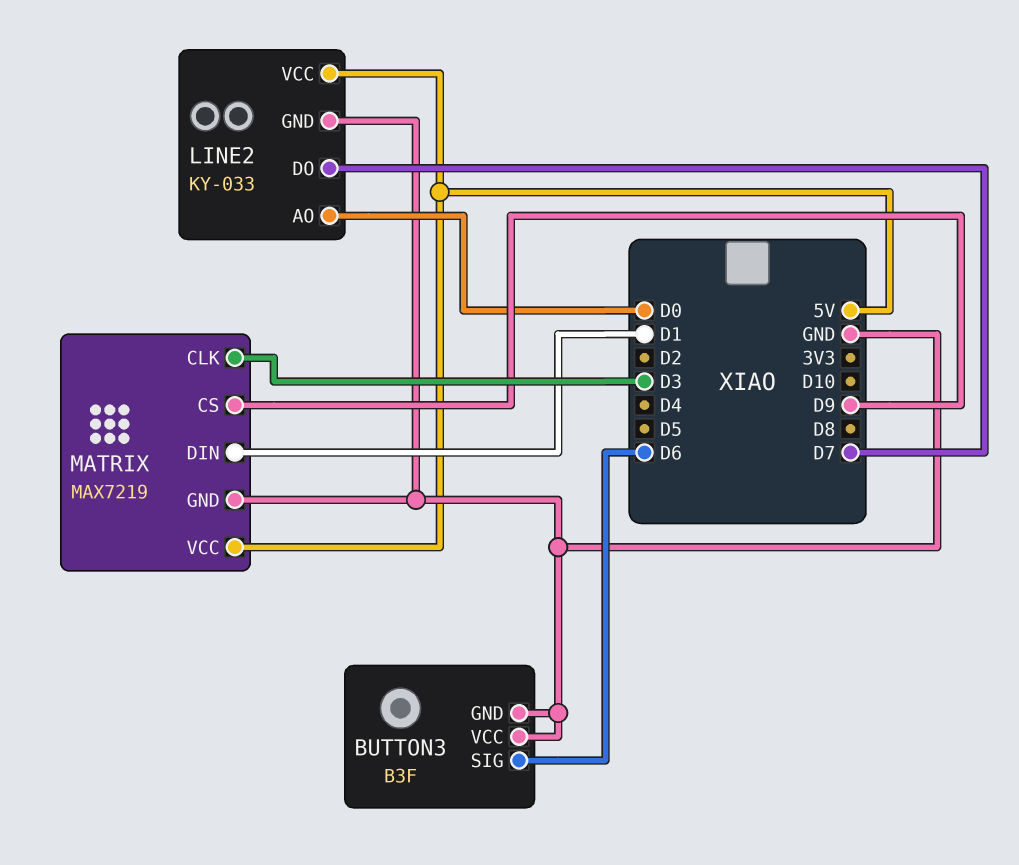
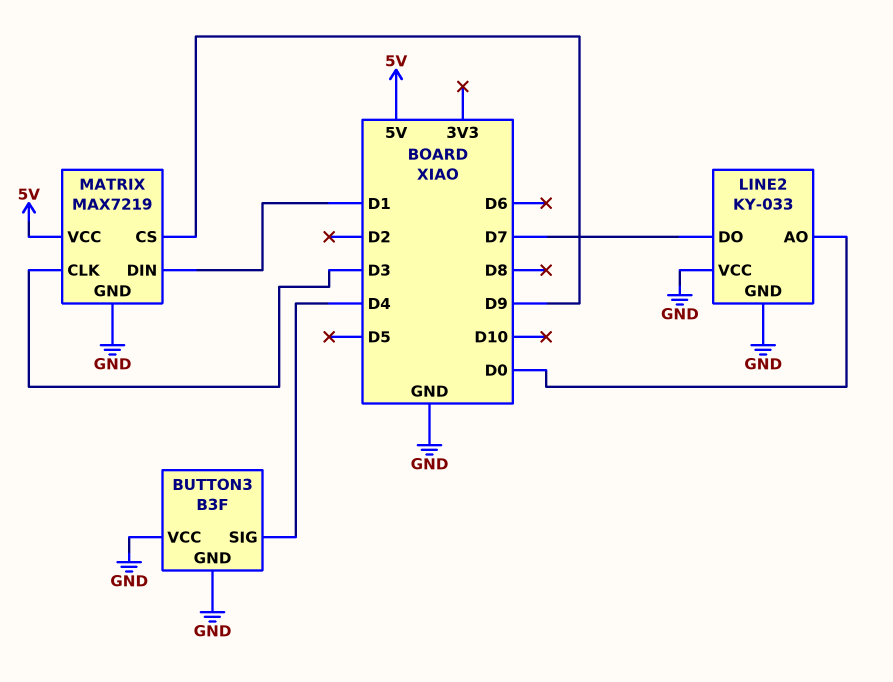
BUTTON3 pin SIG: D6 -> D4
LINE2 pin VCC: 5V -> GND

